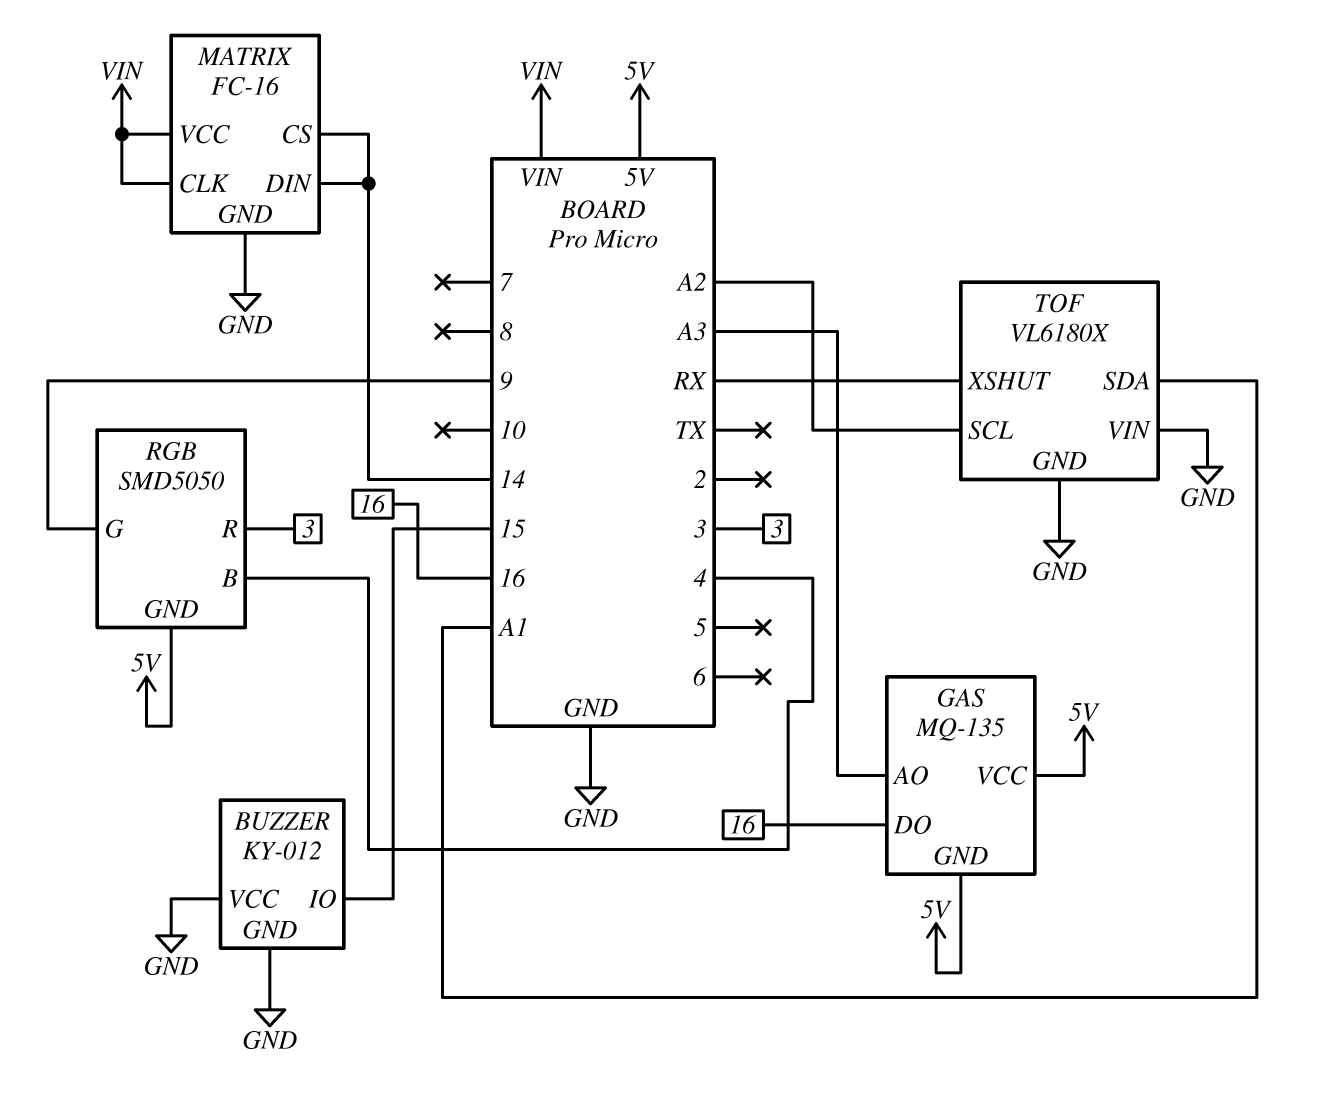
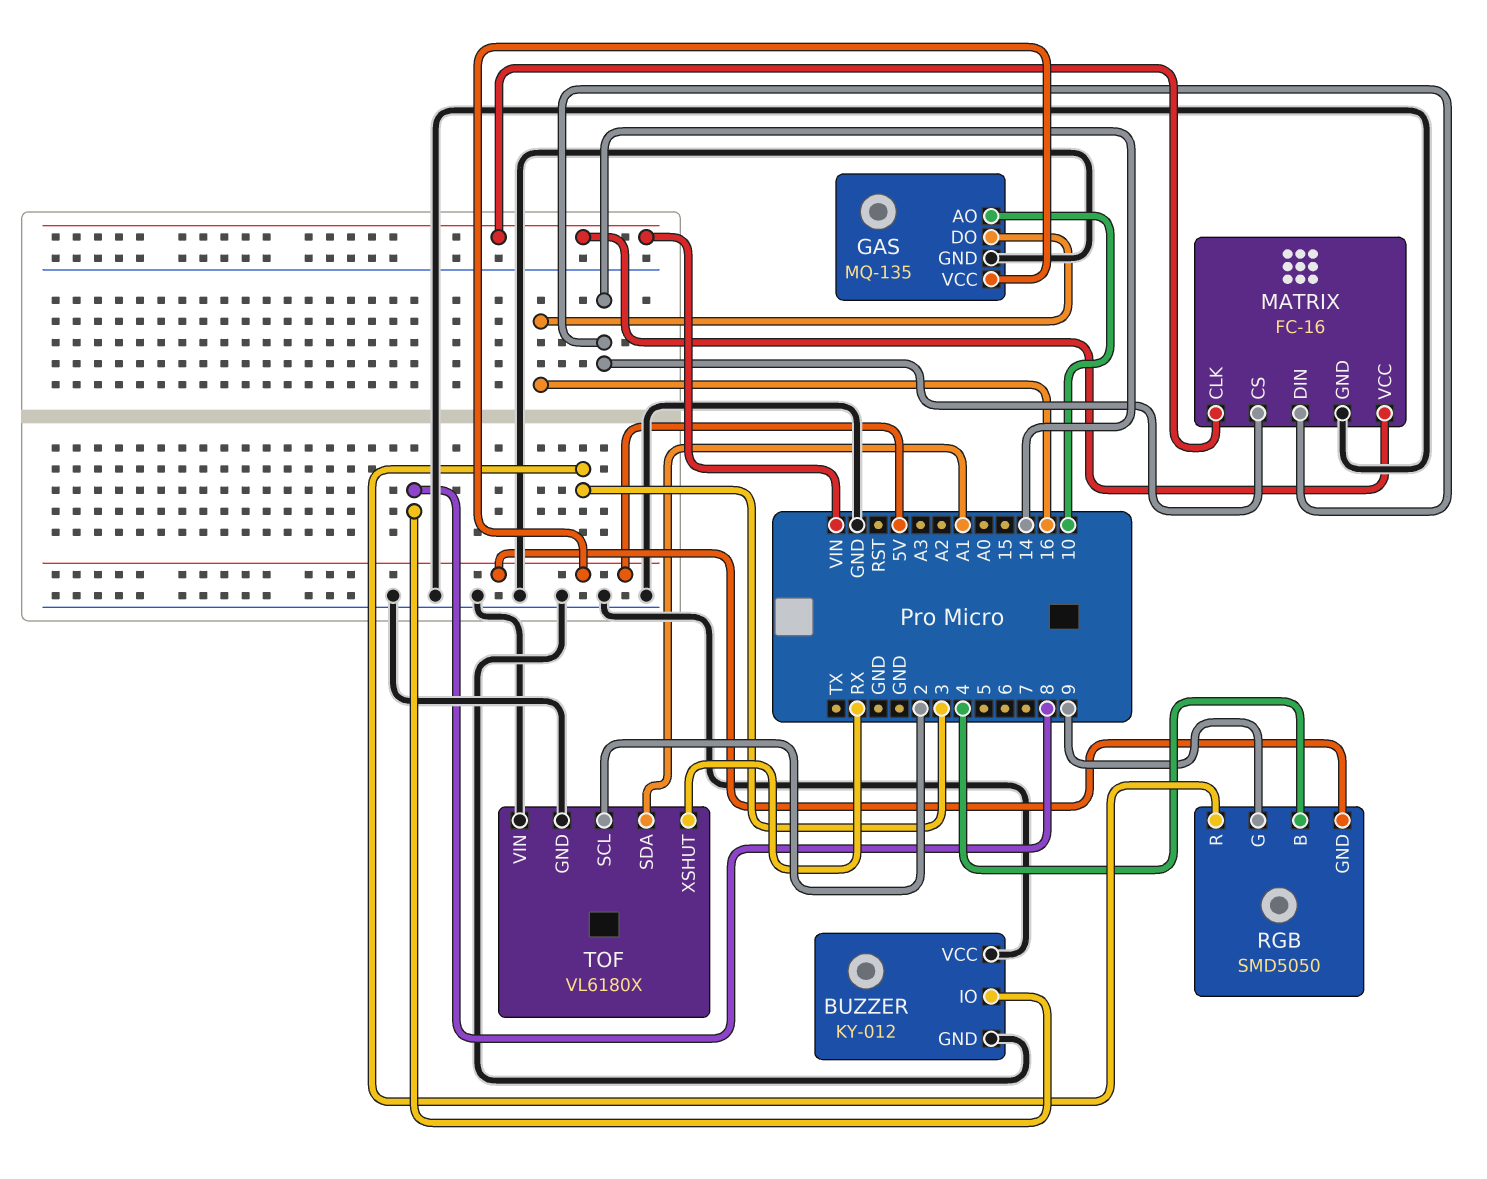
BUZZER pin IO: 15 -> 8
GAS pin AO: A3 -> 10
GAS pin GND: 5V -> GND
TOF pin SCL: A2 -> 2

